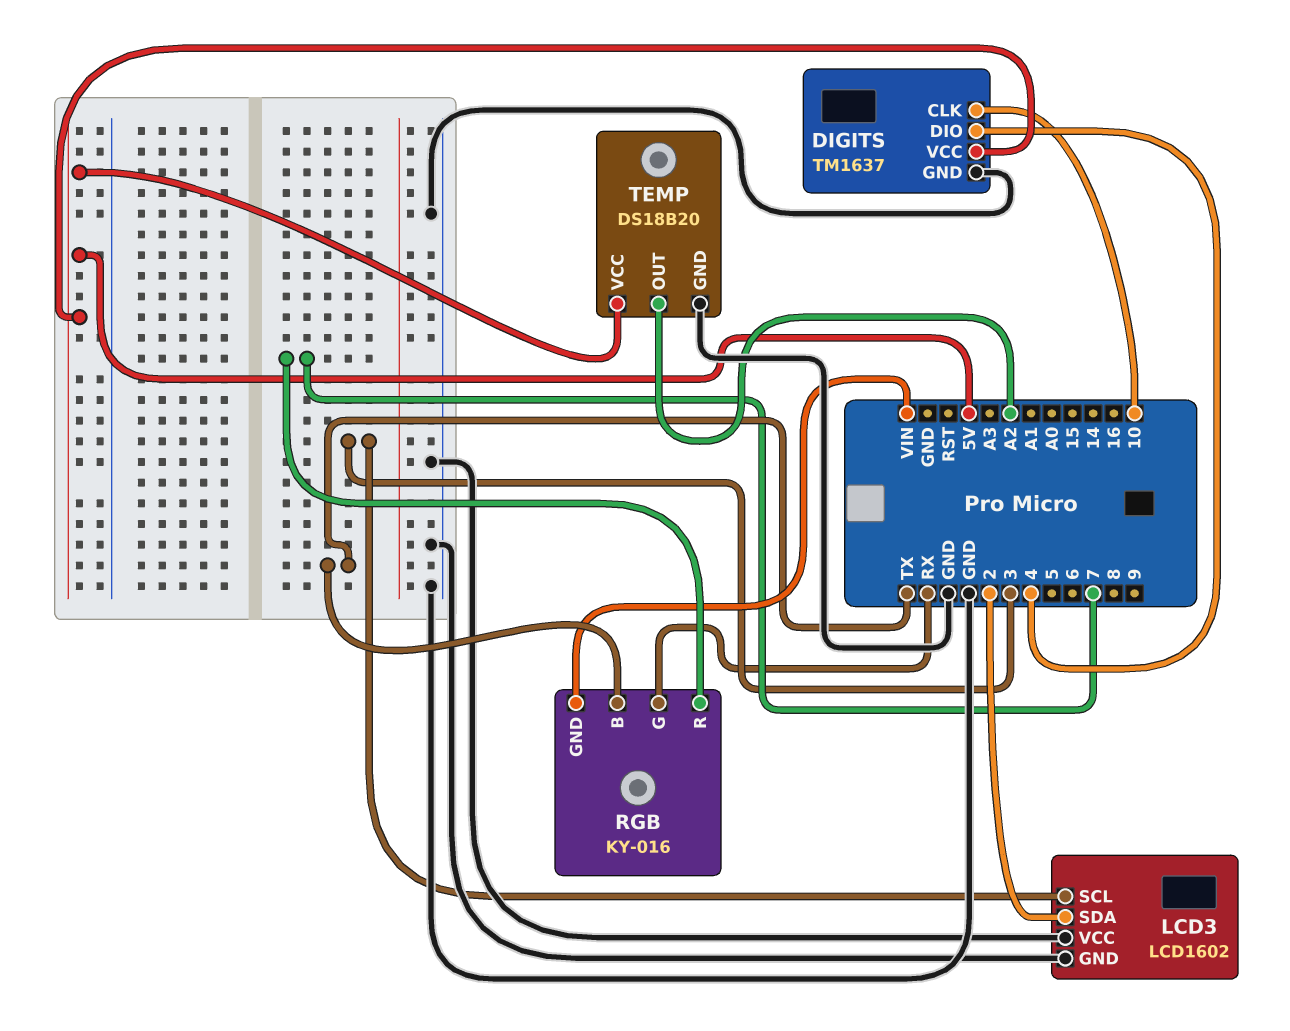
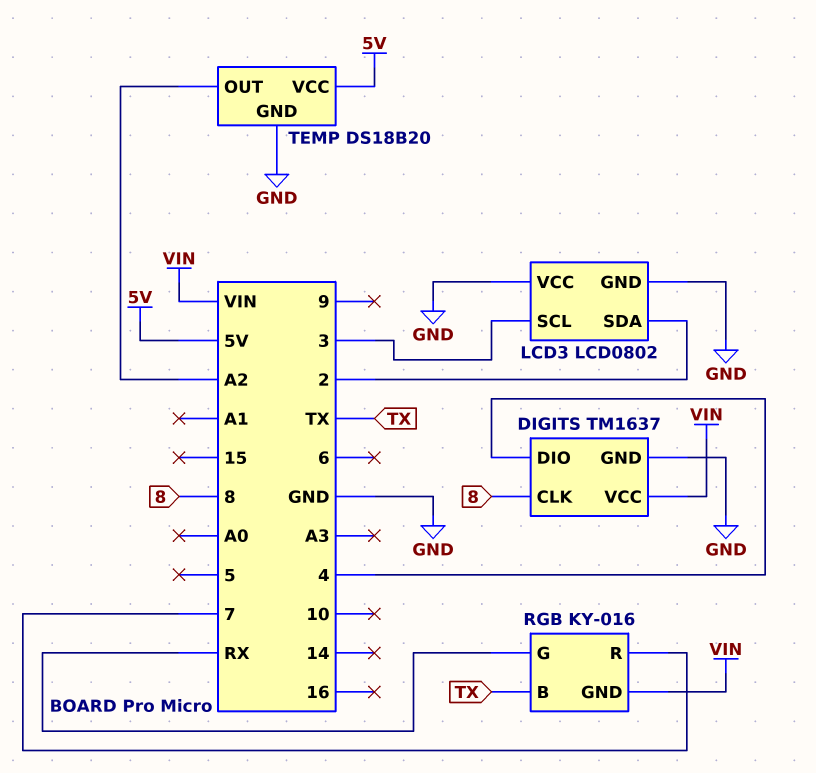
DIGITS pin CLK: 10 -> 8
DIGITS pin VCC: 5V -> VIN
LCD3: LCD1602 -> LCD0802

